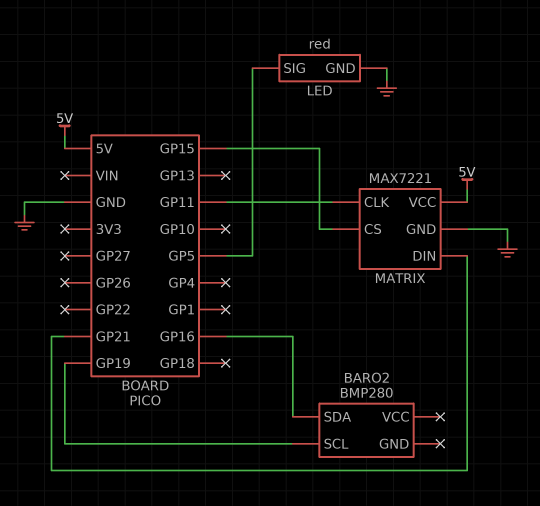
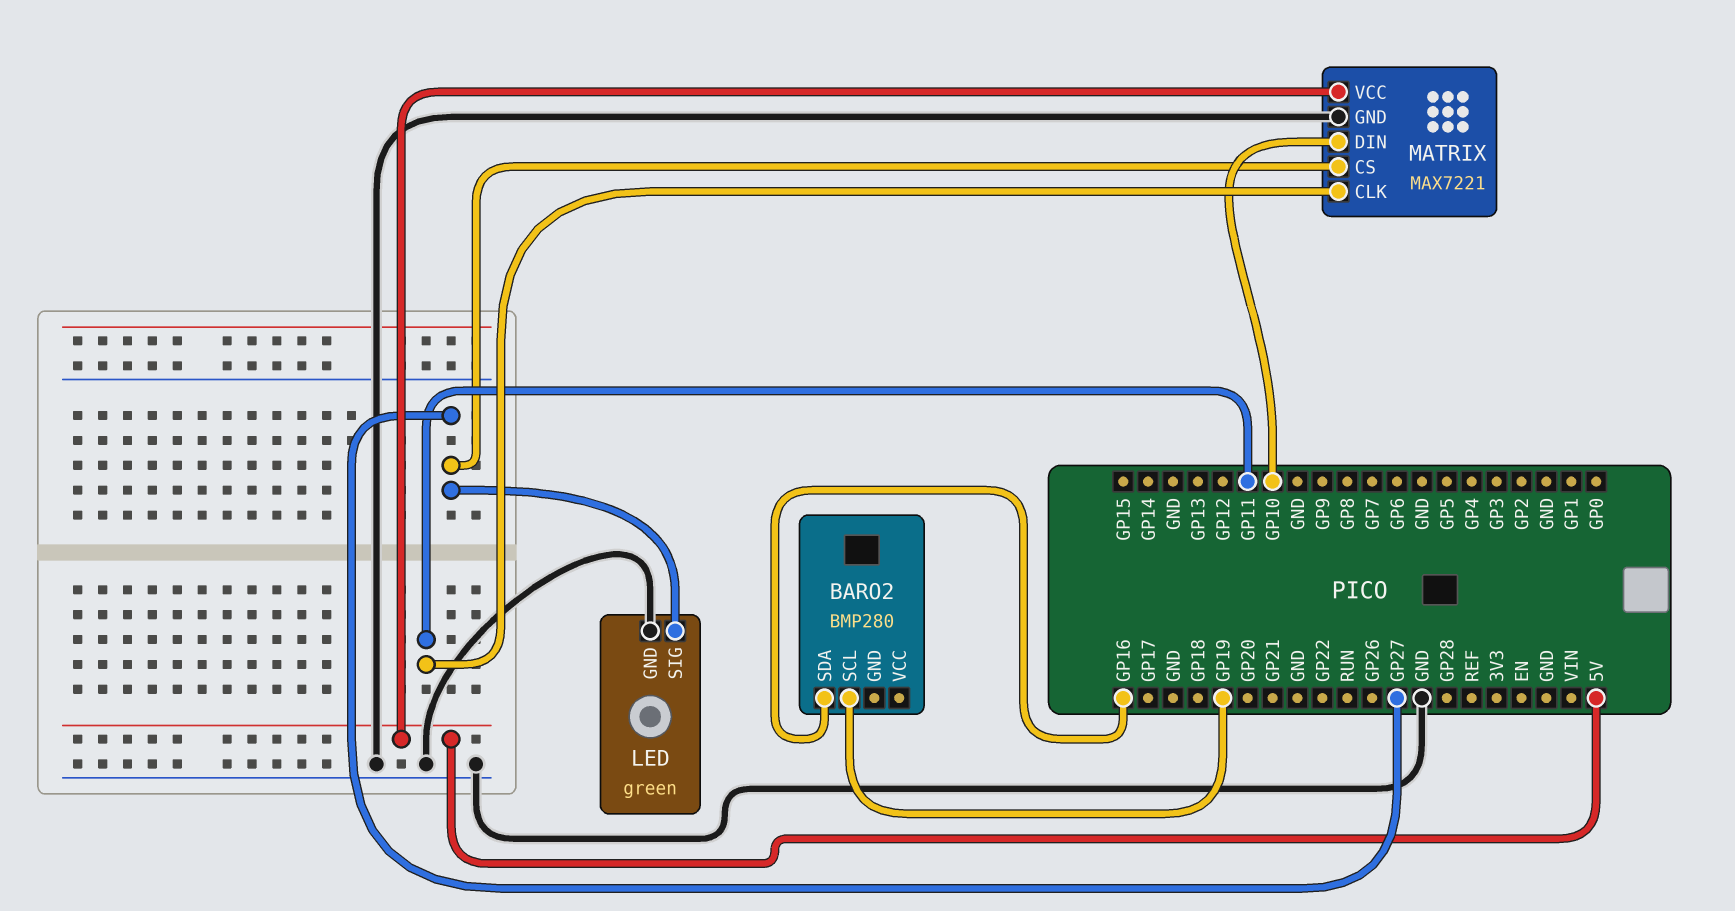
LED: red -> green
LED pin SIG: GP5 -> GP27
MATRIX pin CS: GP15 -> GP27
MATRIX pin DIN: GP21 -> GP10

